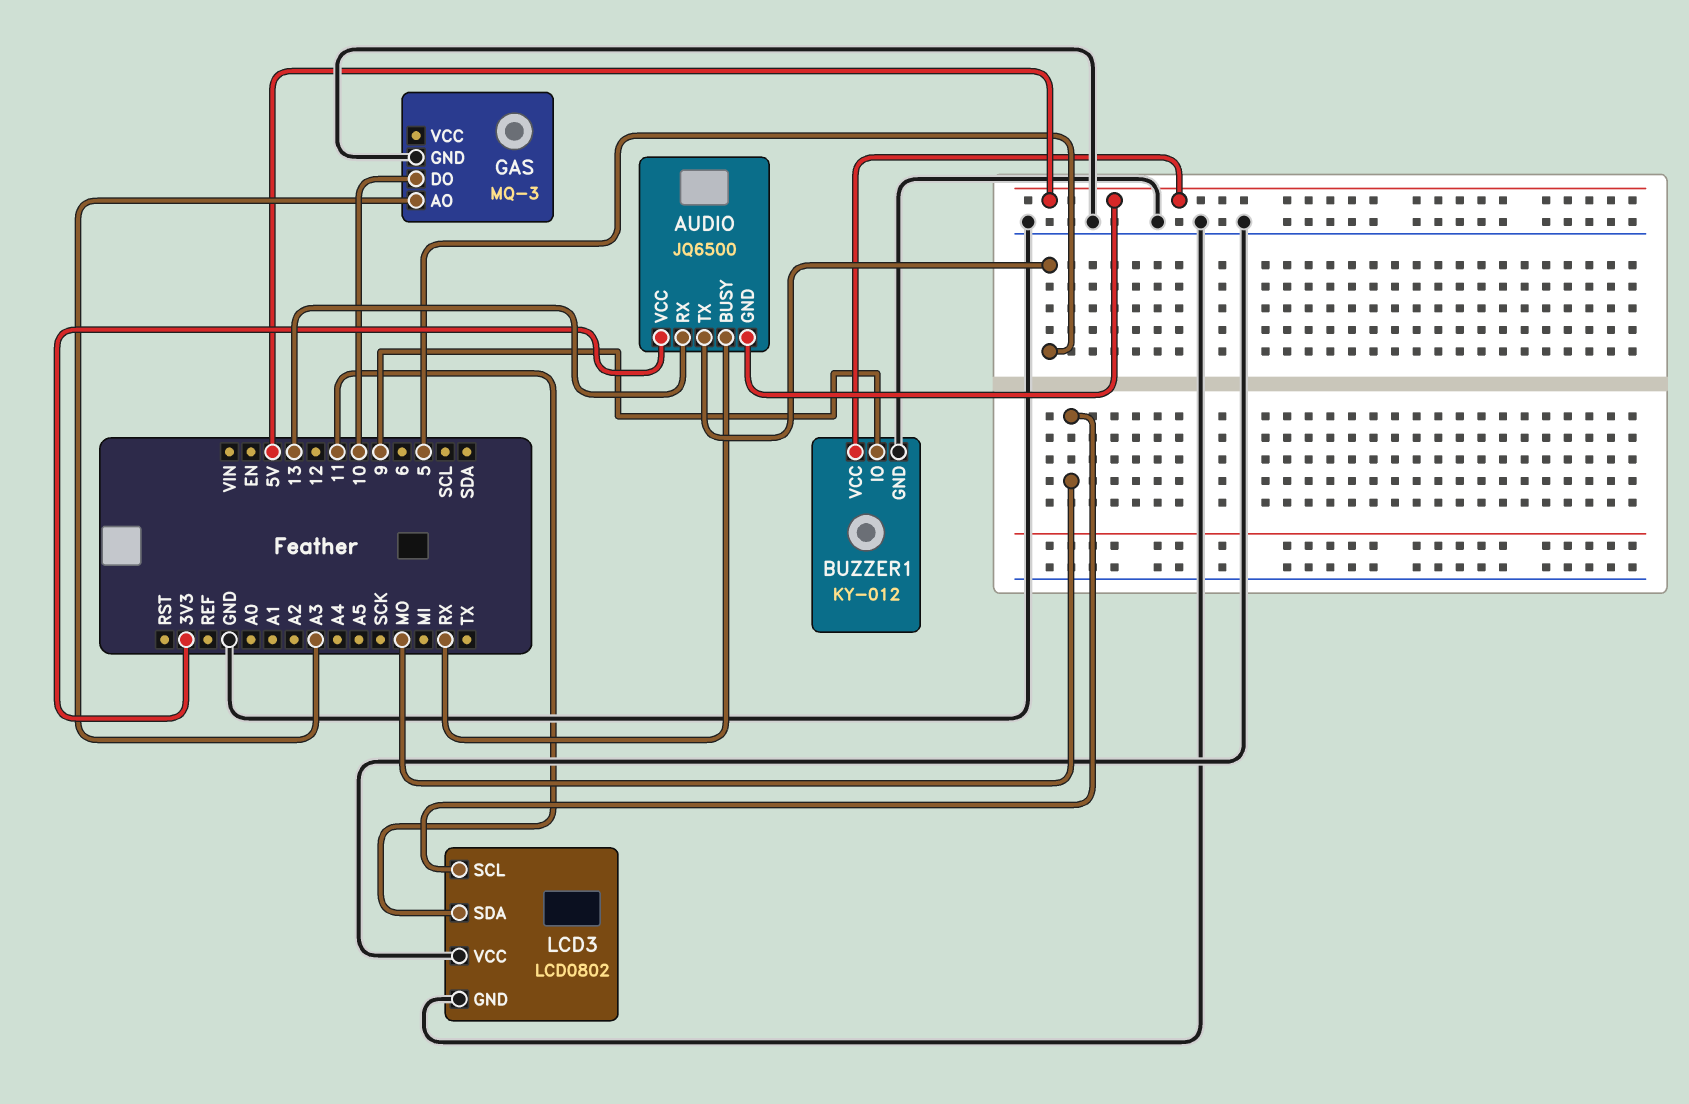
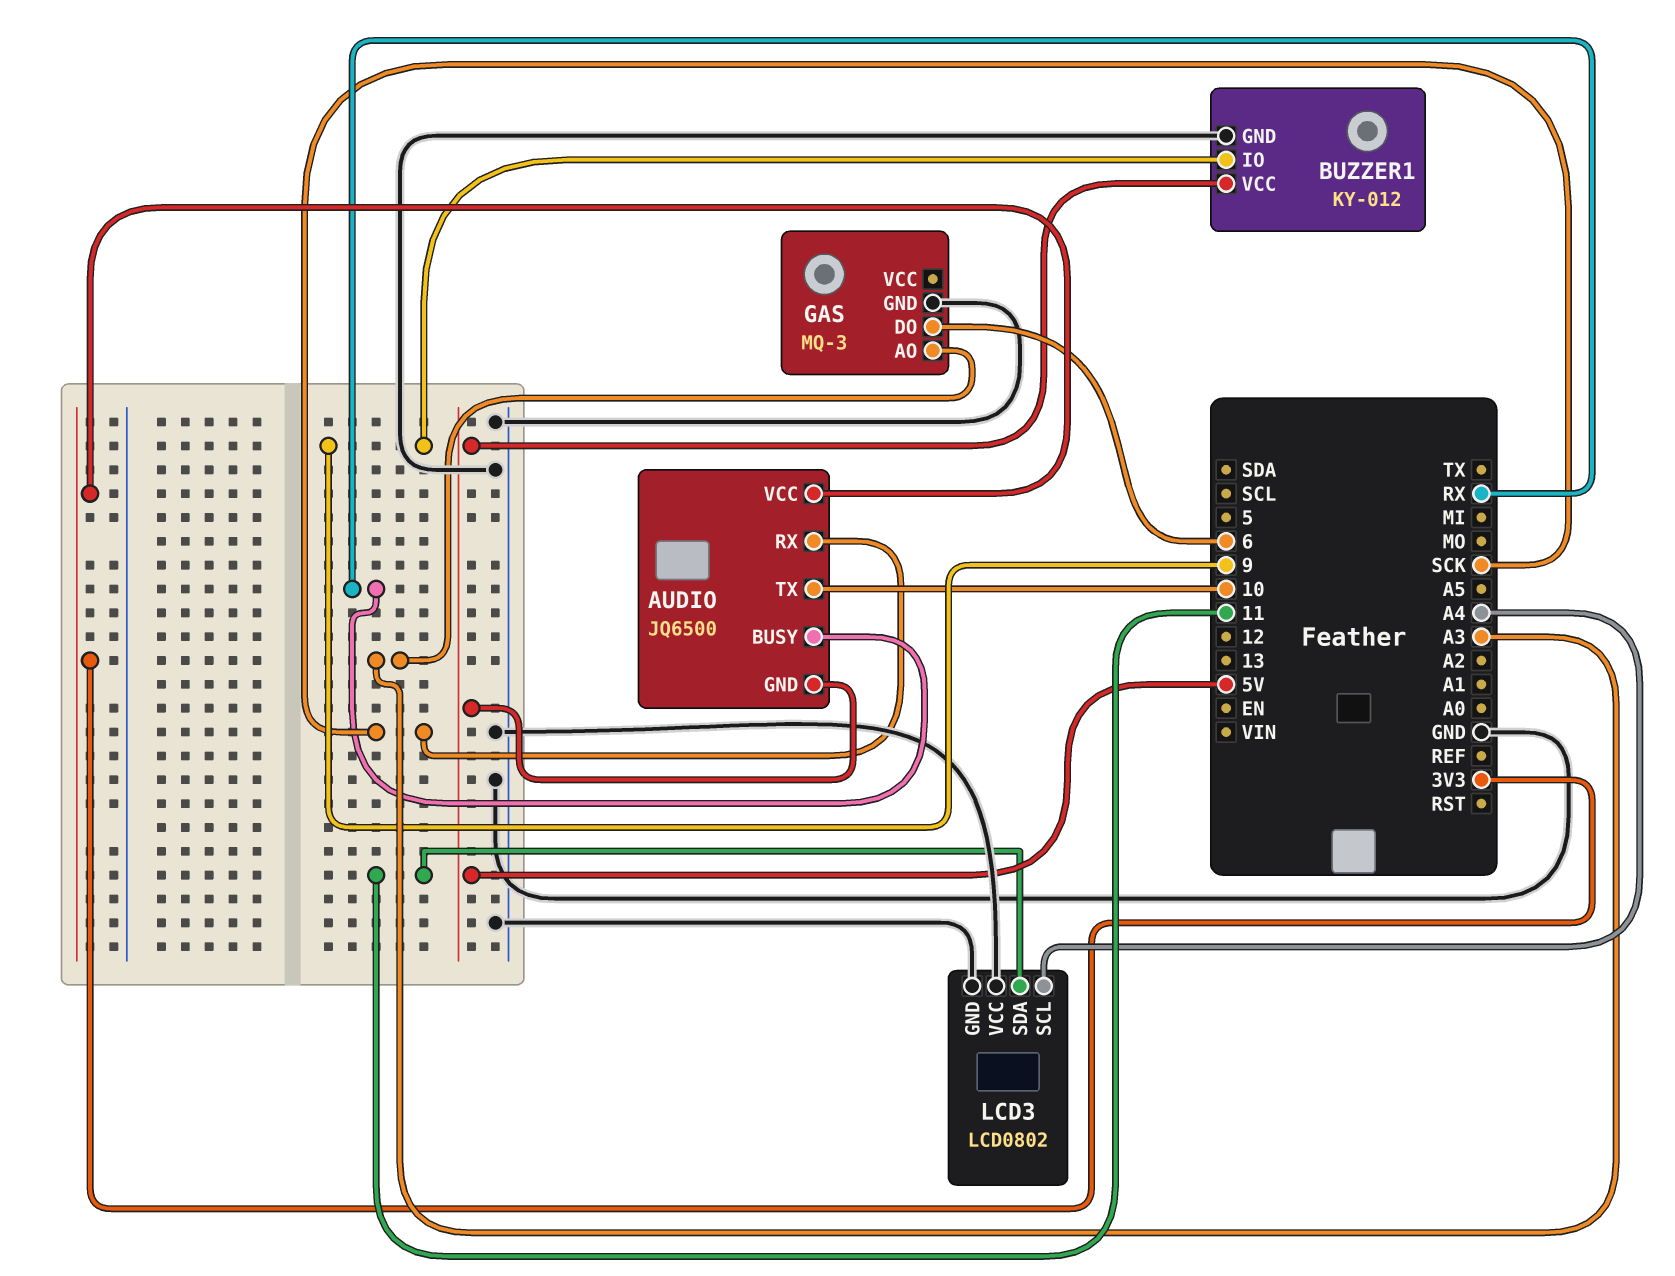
AUDIO pin RX: 13 -> SCK
AUDIO pin TX: 5 -> 10
GAS pin DO: 10 -> 6
LCD3 pin SCL: MO -> A4

